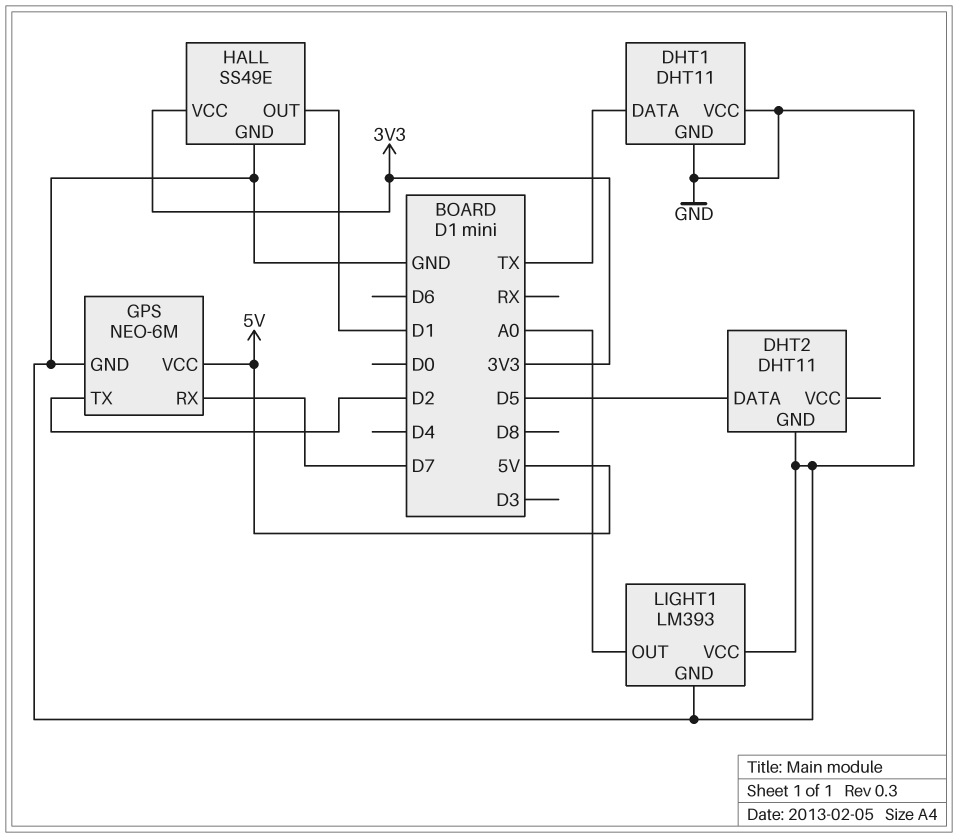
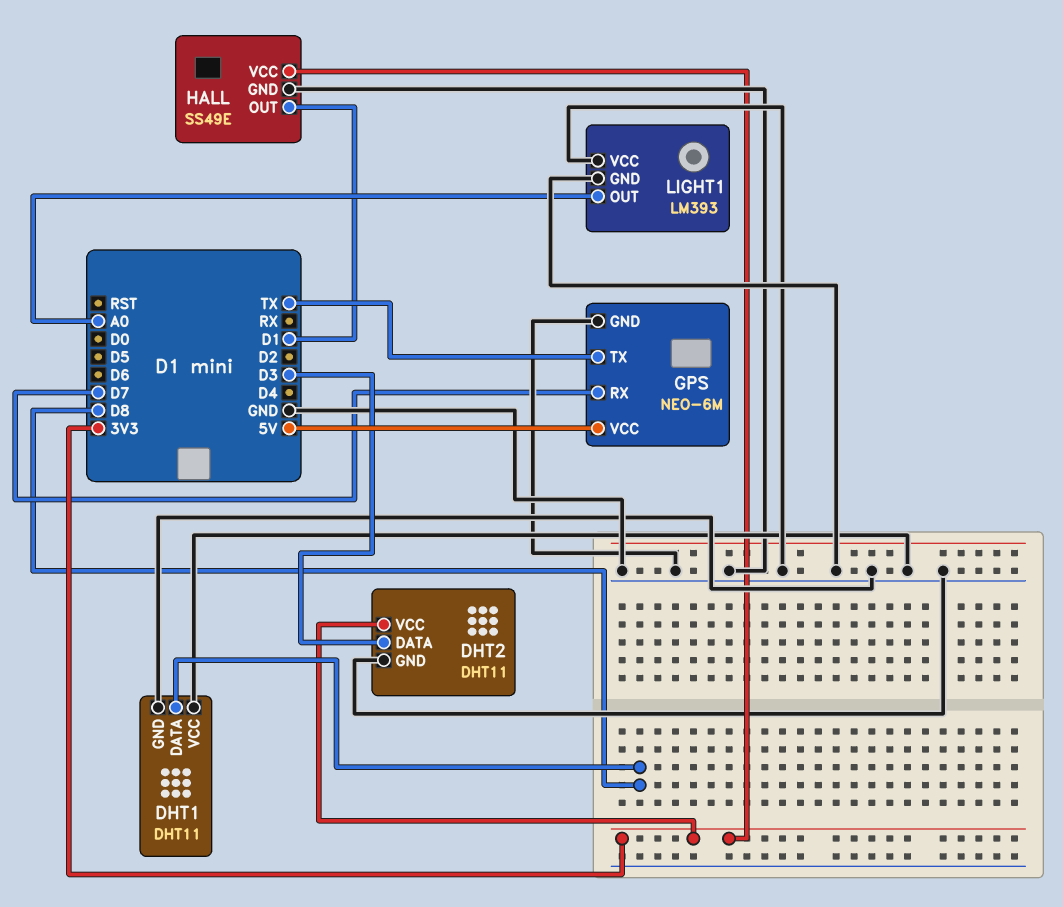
DHT1 pin DATA: TX -> D8
DHT2 pin DATA: D5 -> D3
DHT2 pin VCC: none -> 3V3
GPS pin TX: D2 -> TX

